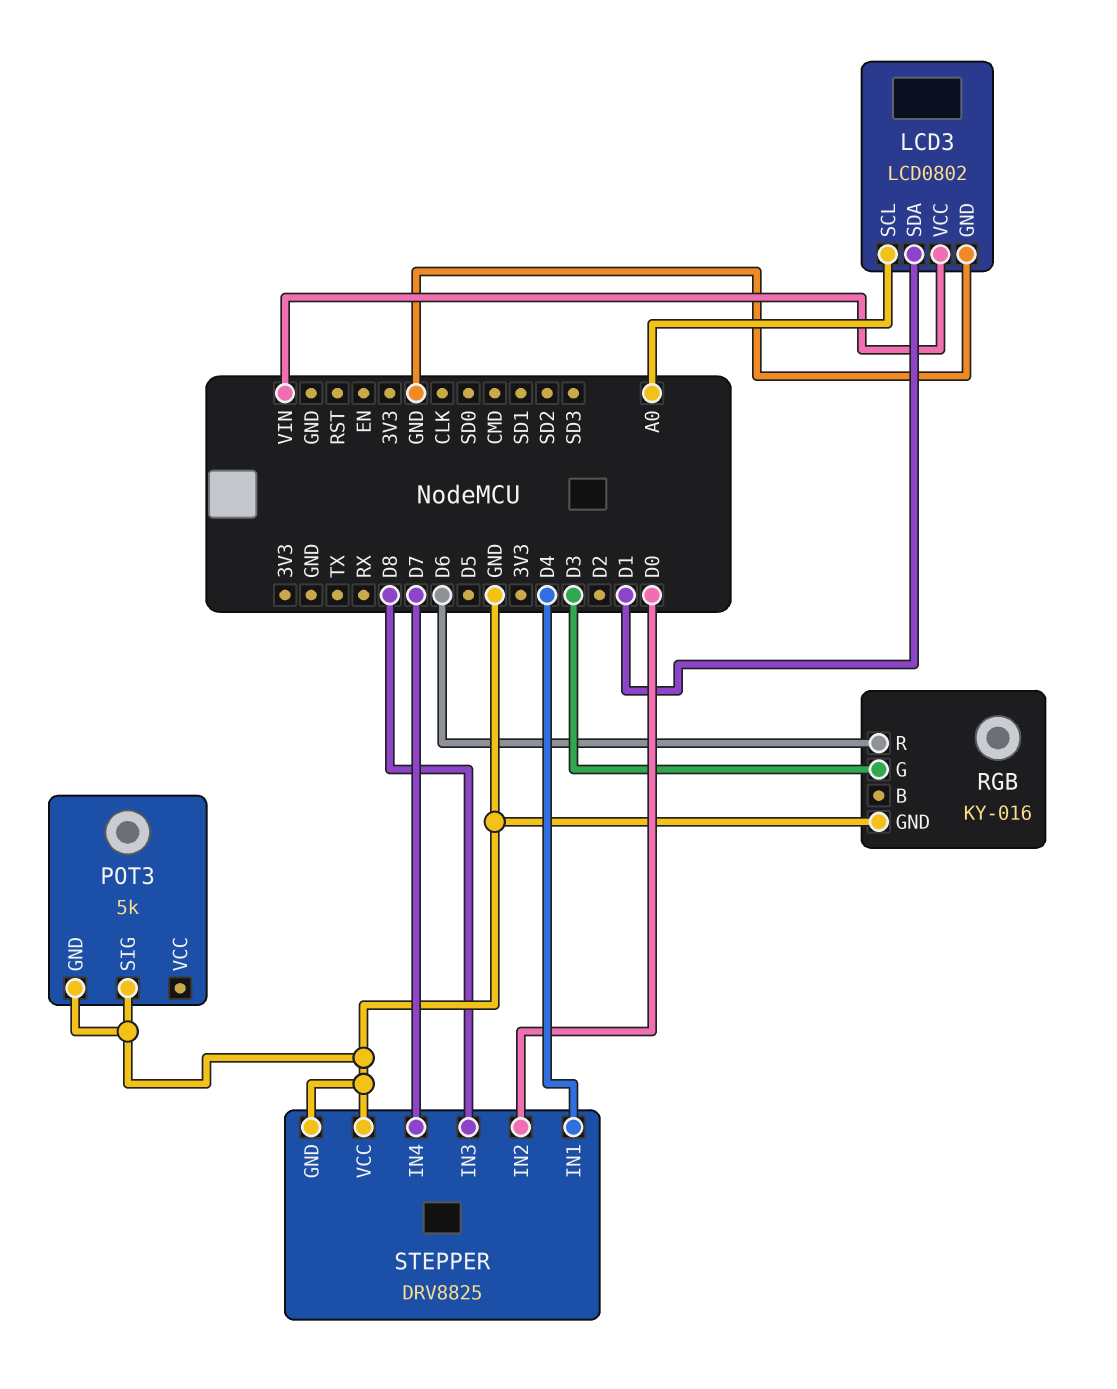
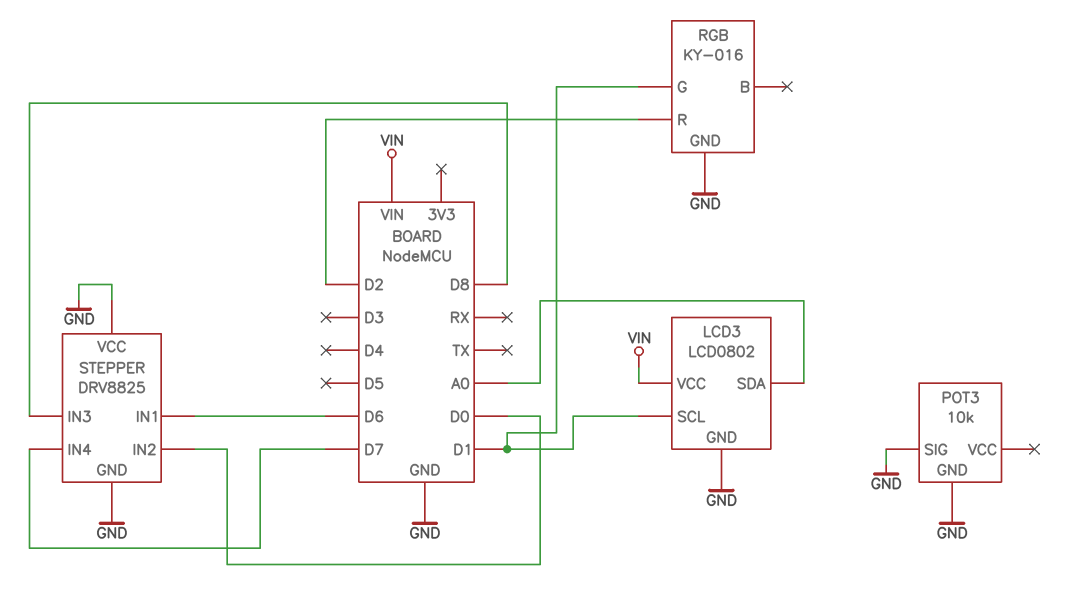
LCD3 pin SCL: A0 -> D1
LCD3 pin SDA: D1 -> A0
POT3: 5k -> 10k
RGB pin G: D3 -> D1
RGB pin R: D6 -> D2
STEPPER pin IN1: D4 -> D6

